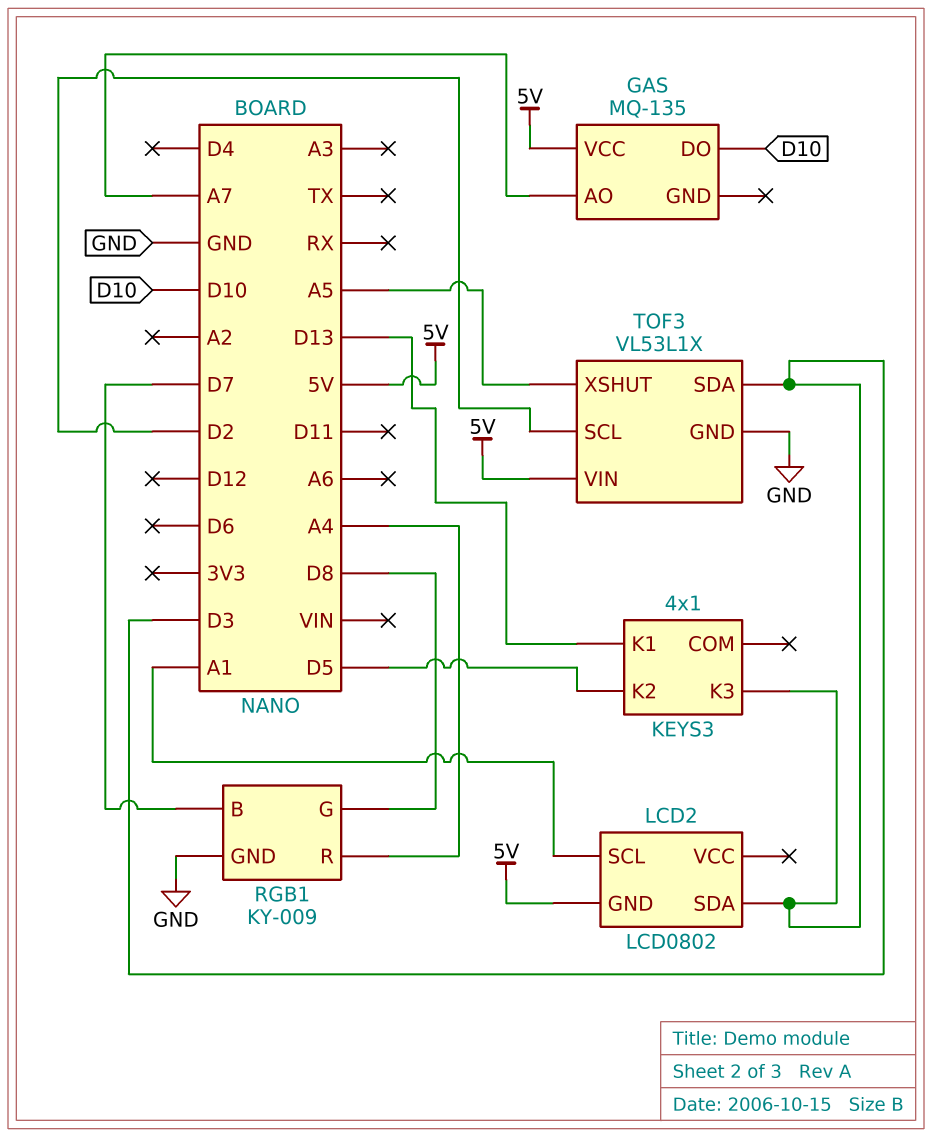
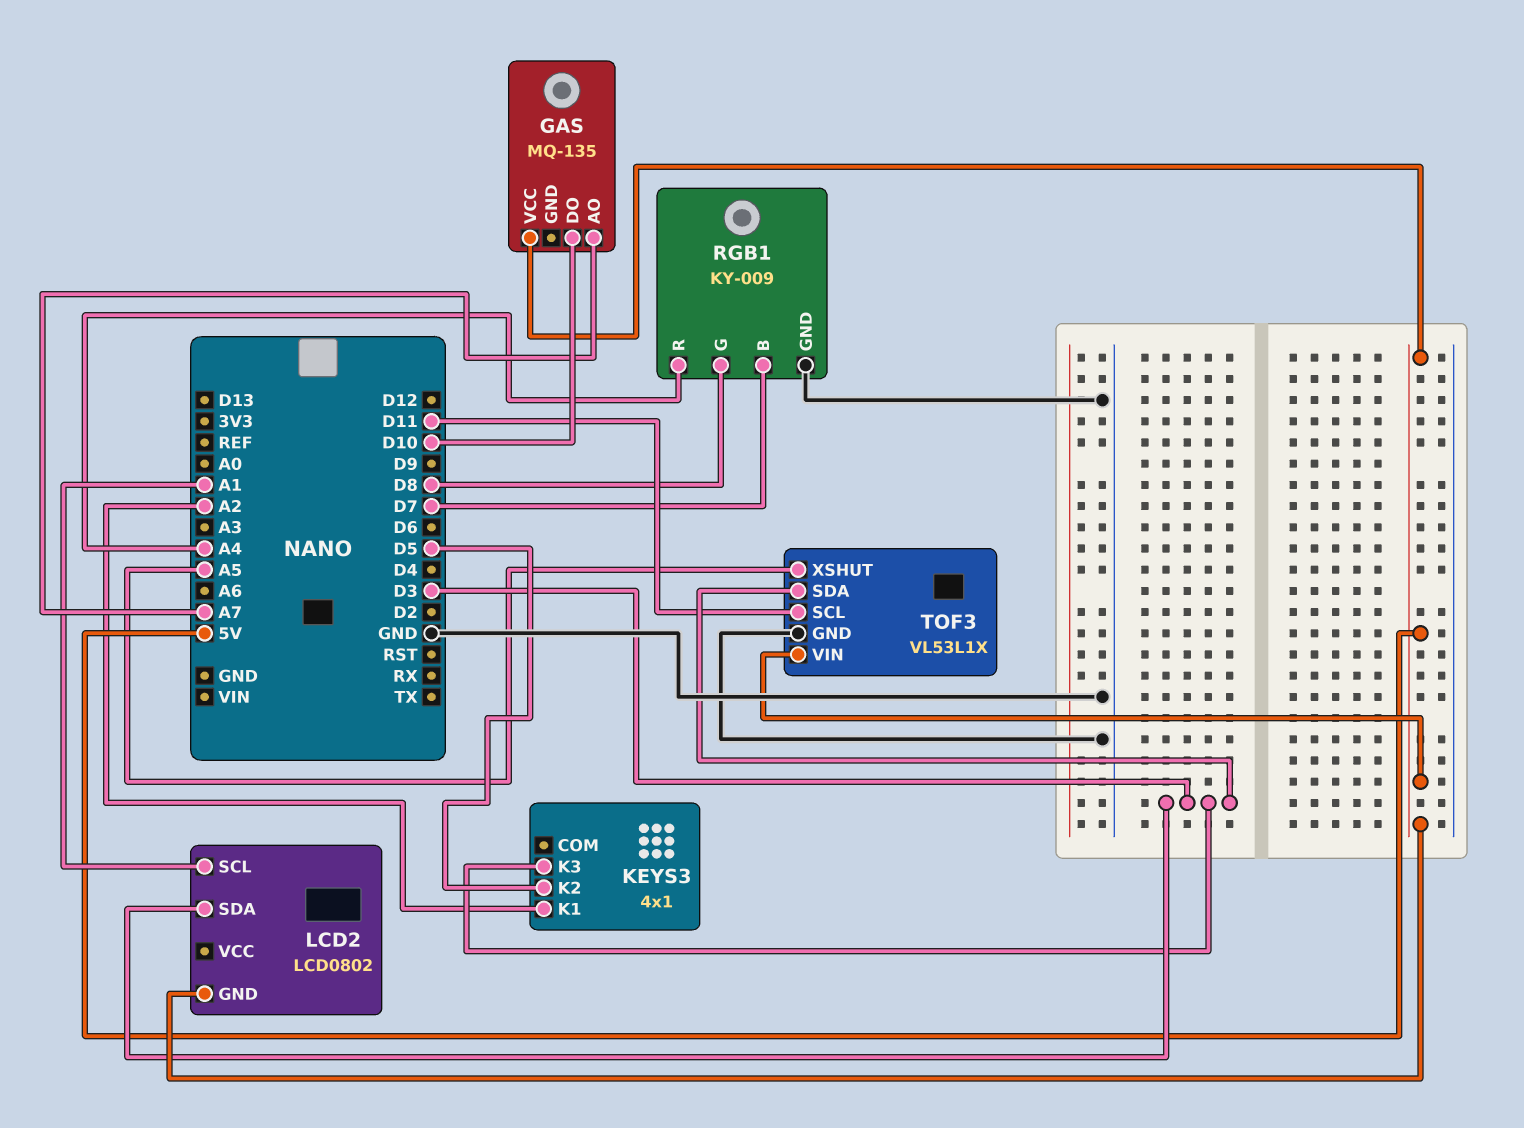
KEYS3 pin K1: D13 -> A2
TOF3 pin SCL: D2 -> D11

